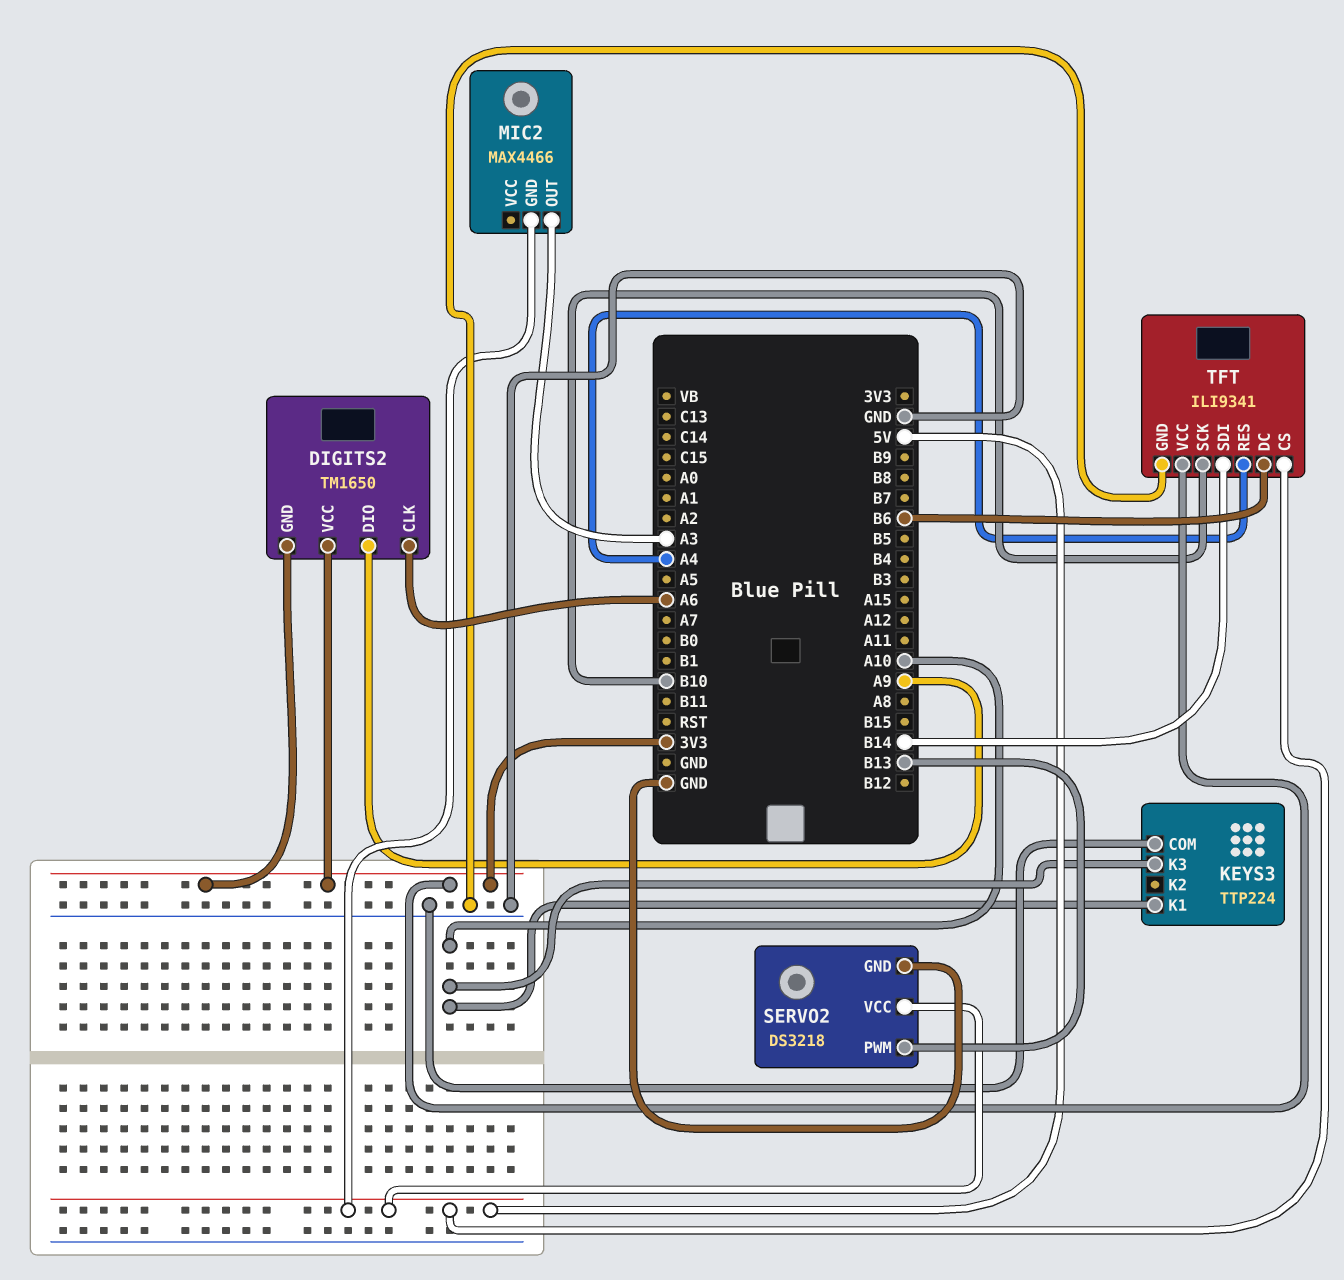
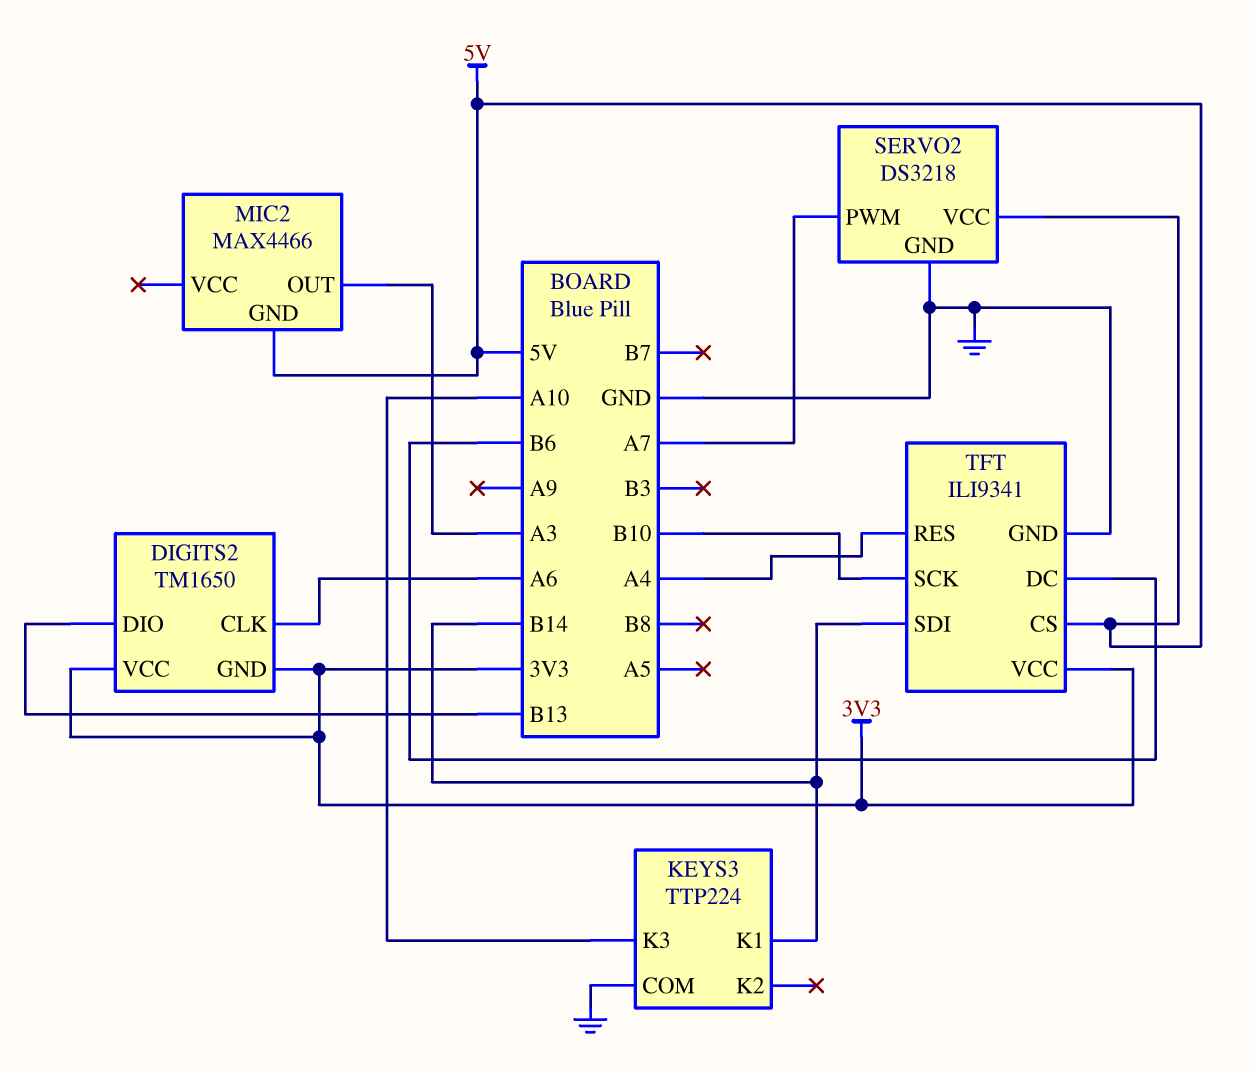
DIGITS2 pin DIO: A9 -> B13
KEYS3 pin K1: A10 -> B14
SERVO2 pin PWM: B13 -> A7

